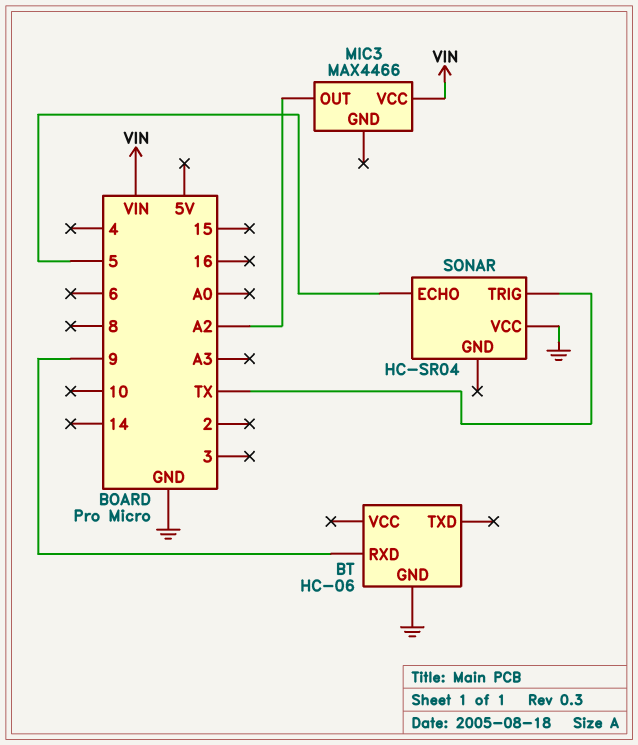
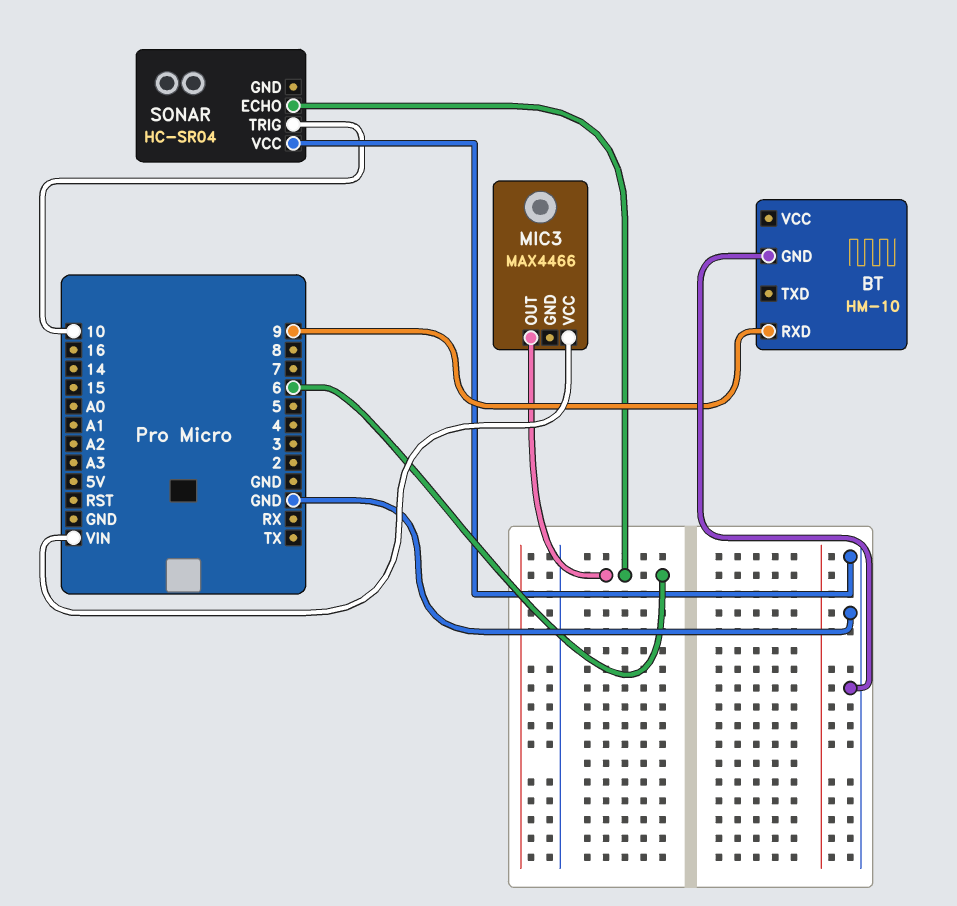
BT: HC-06 -> HM-10
MIC3 pin OUT: A2 -> 6
SONAR pin ECHO: 5 -> 6
SONAR pin TRIG: TX -> 10

